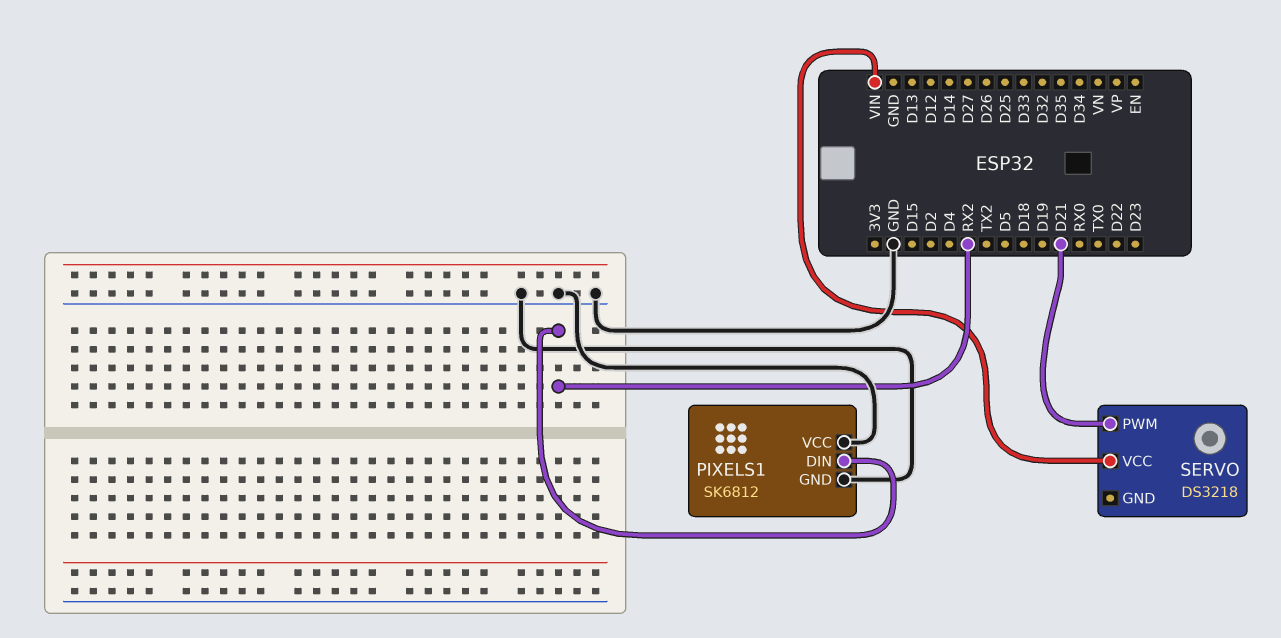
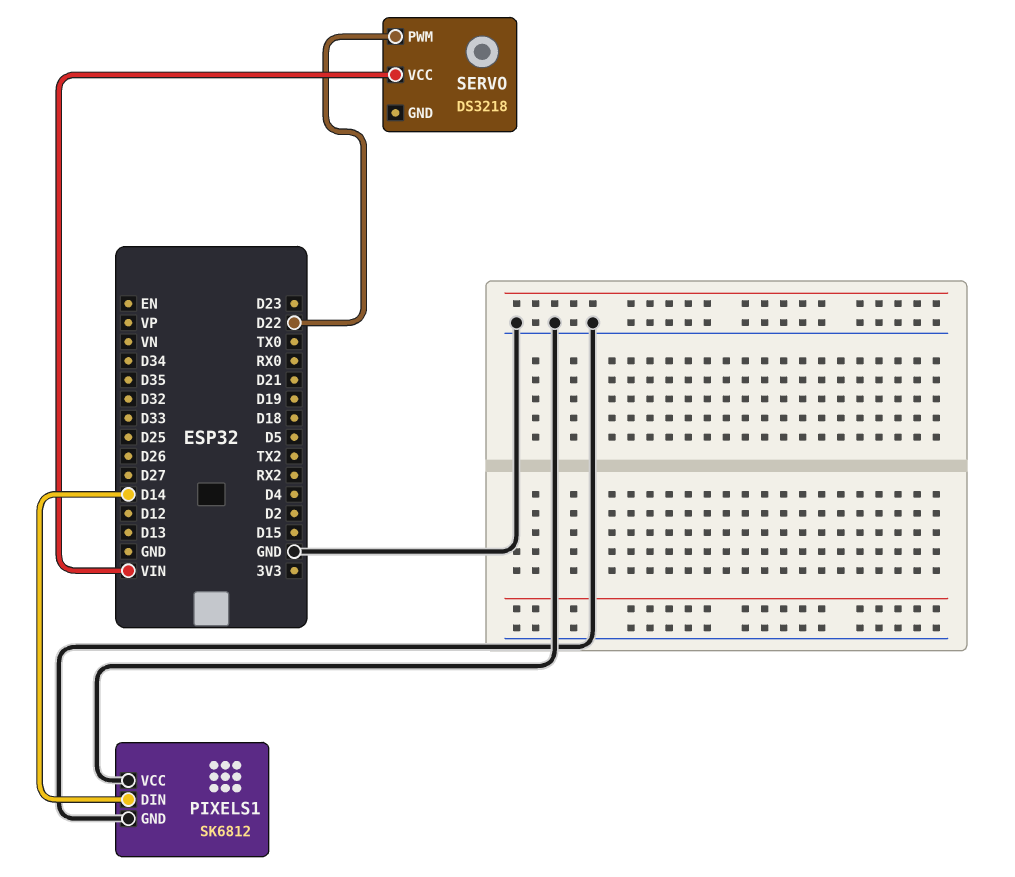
PIXELS1 pin DIN: RX2 -> D14
SERVO pin PWM: D21 -> D22

